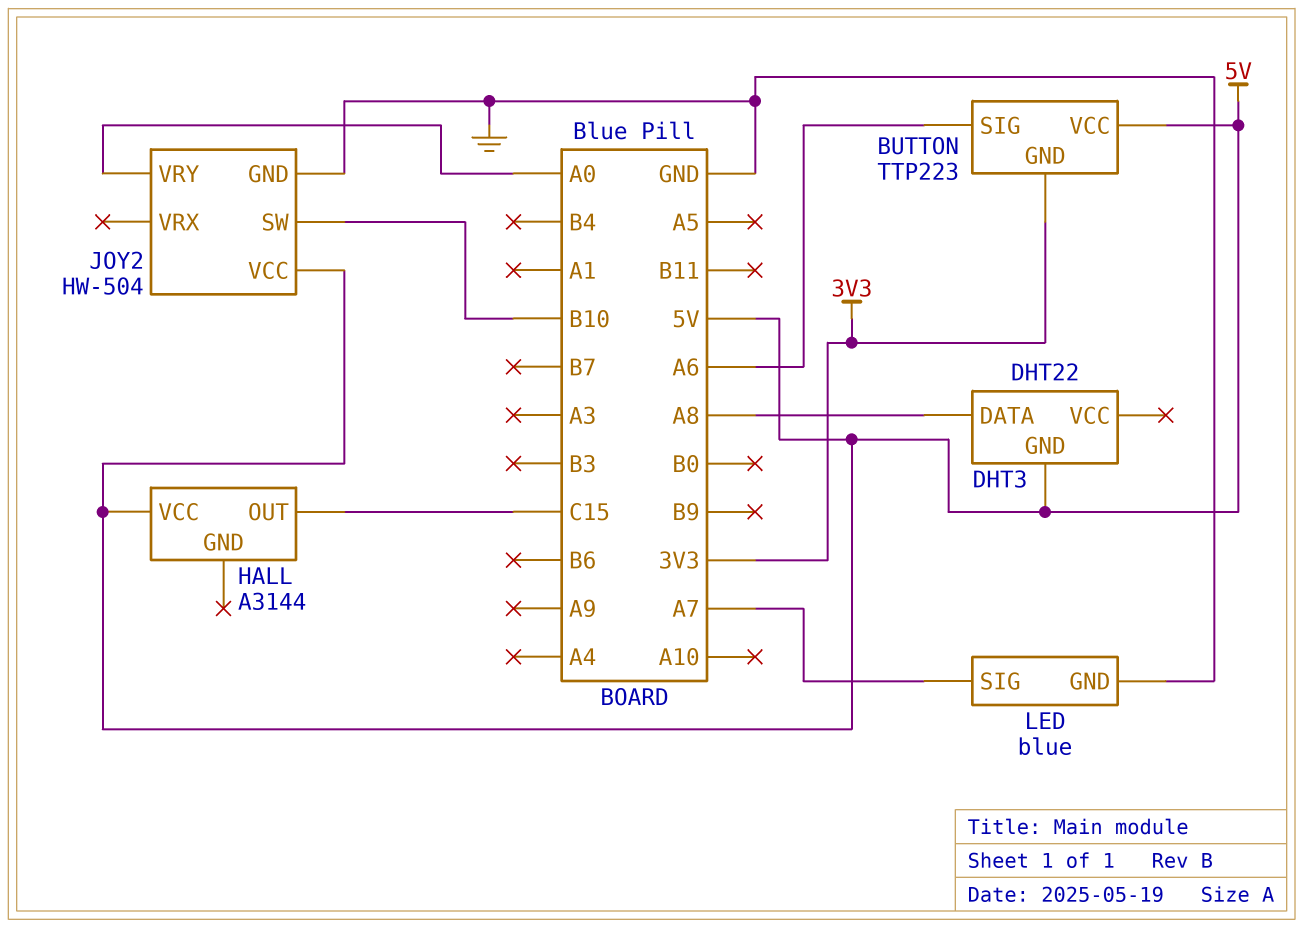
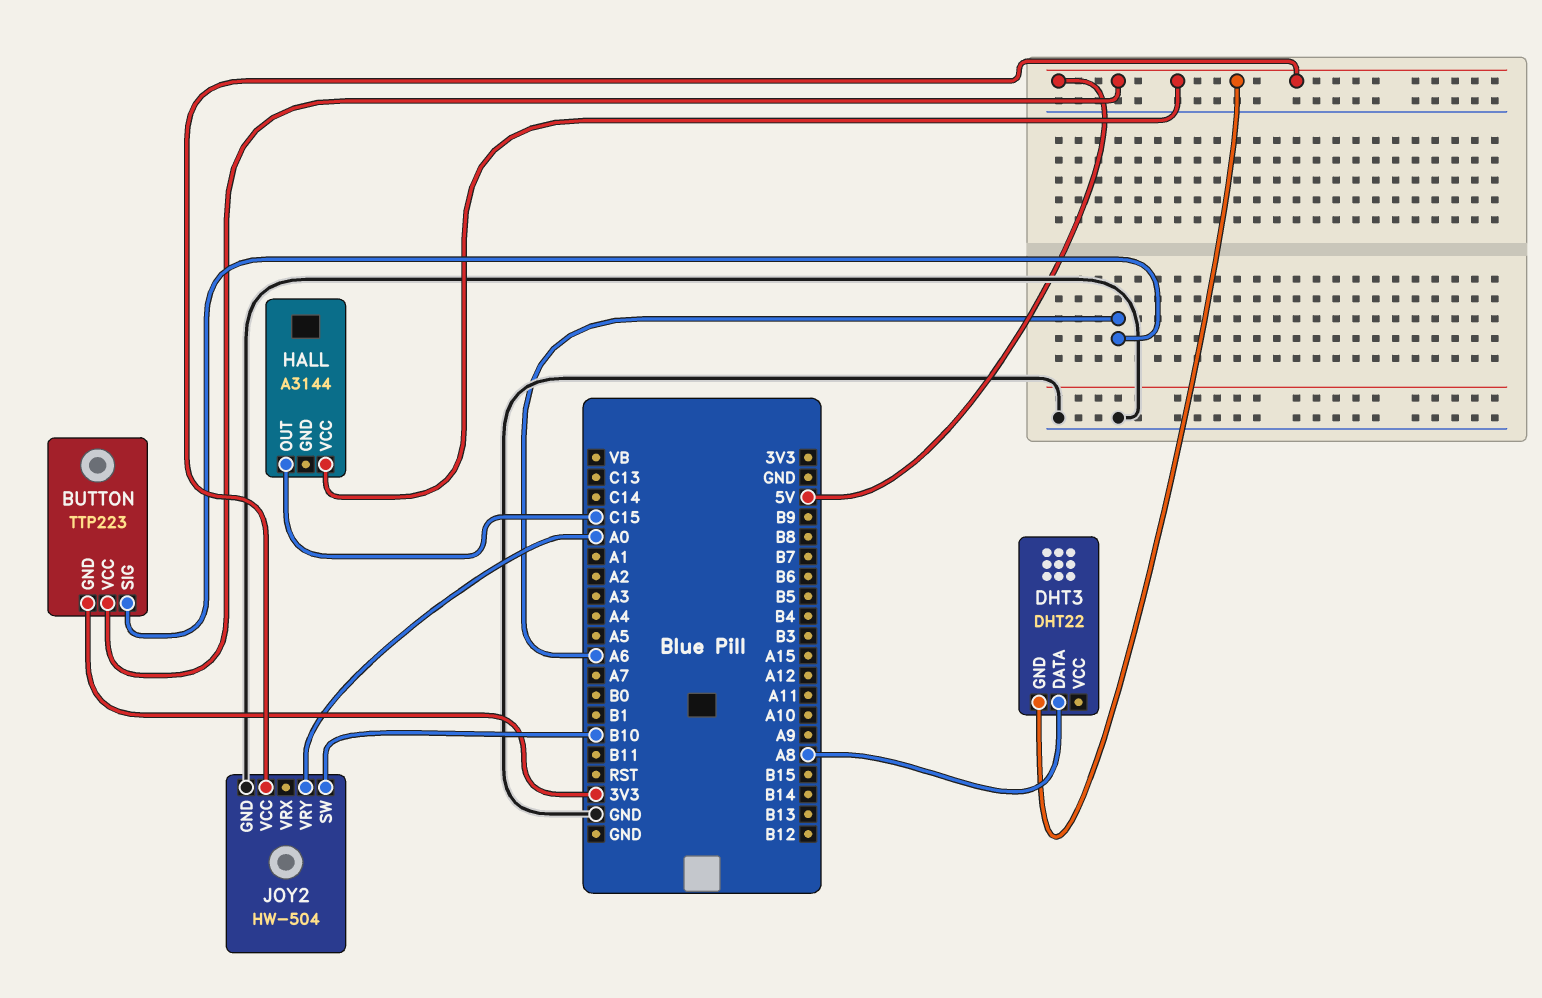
LED: blue -> none
LED pin GND: GND -> none
LED pin SIG: A7 -> none

